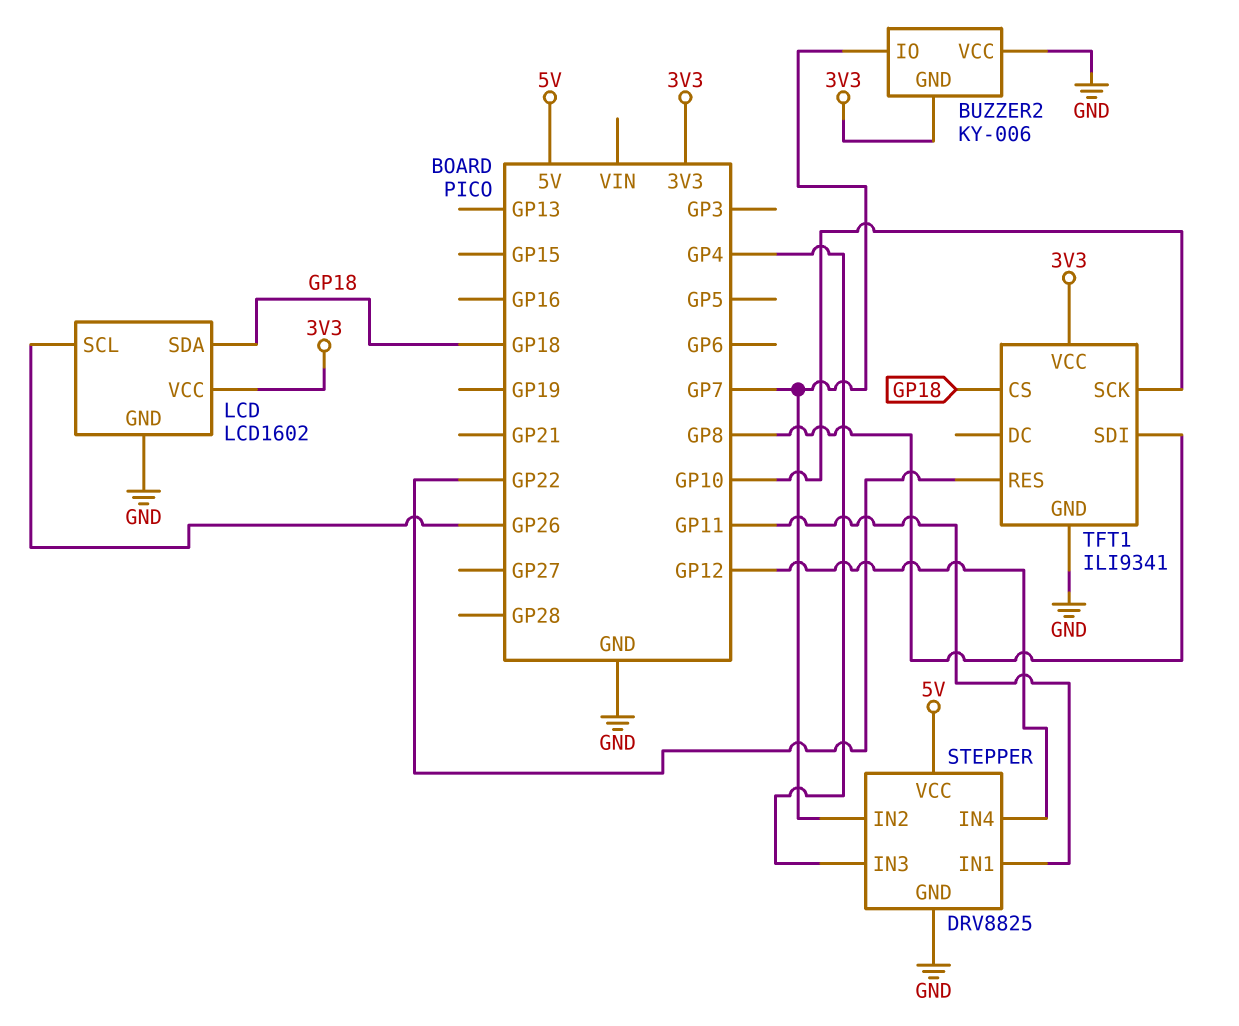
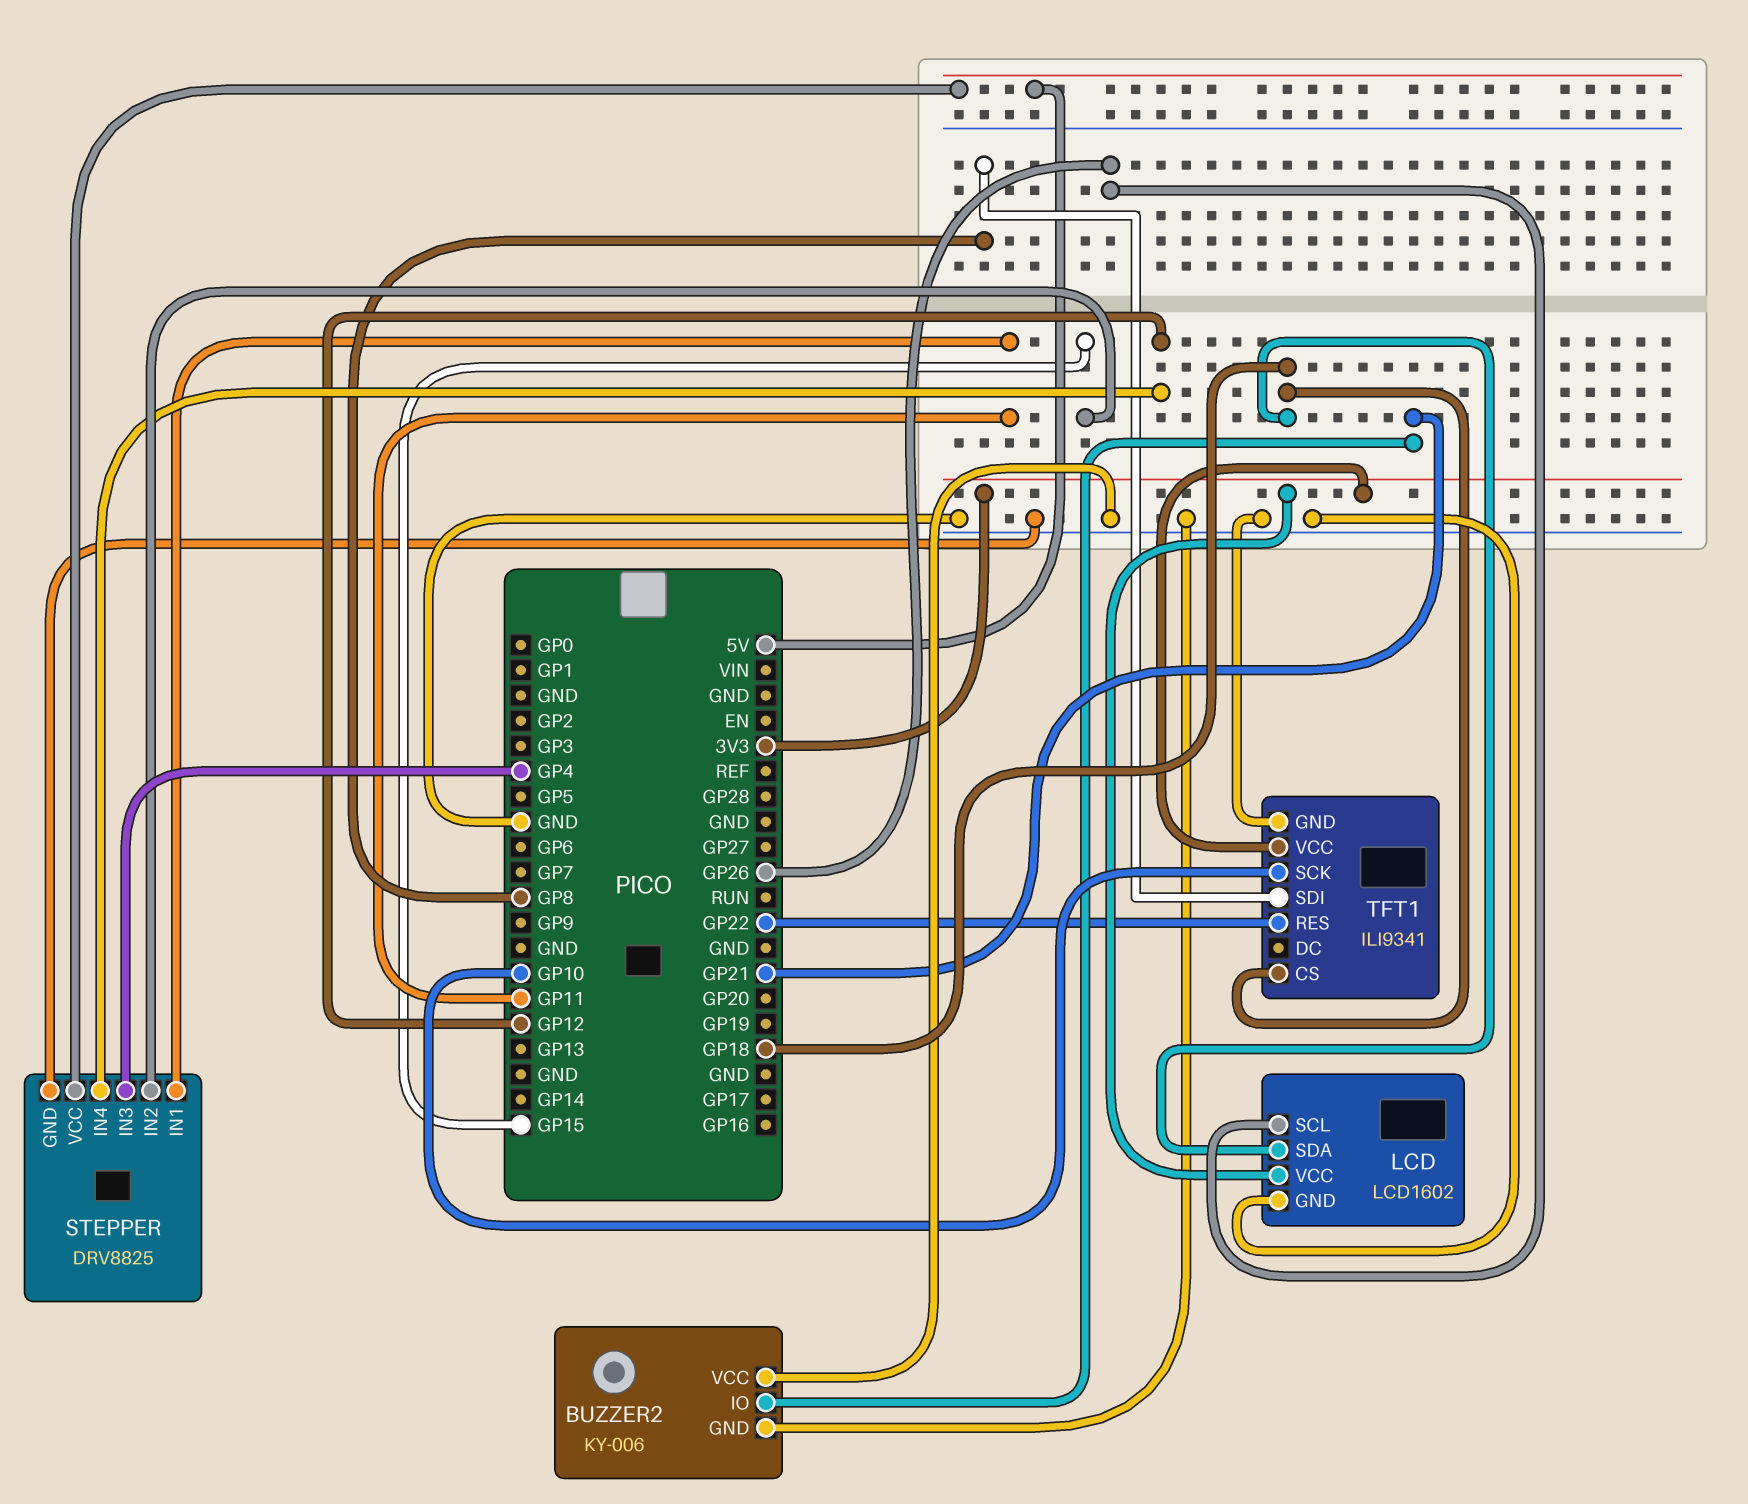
BUZZER2 pin GND: 3V3 -> GND
BUZZER2 pin IO: GP7 -> GP21
STEPPER pin IN2: GP7 -> GP15

